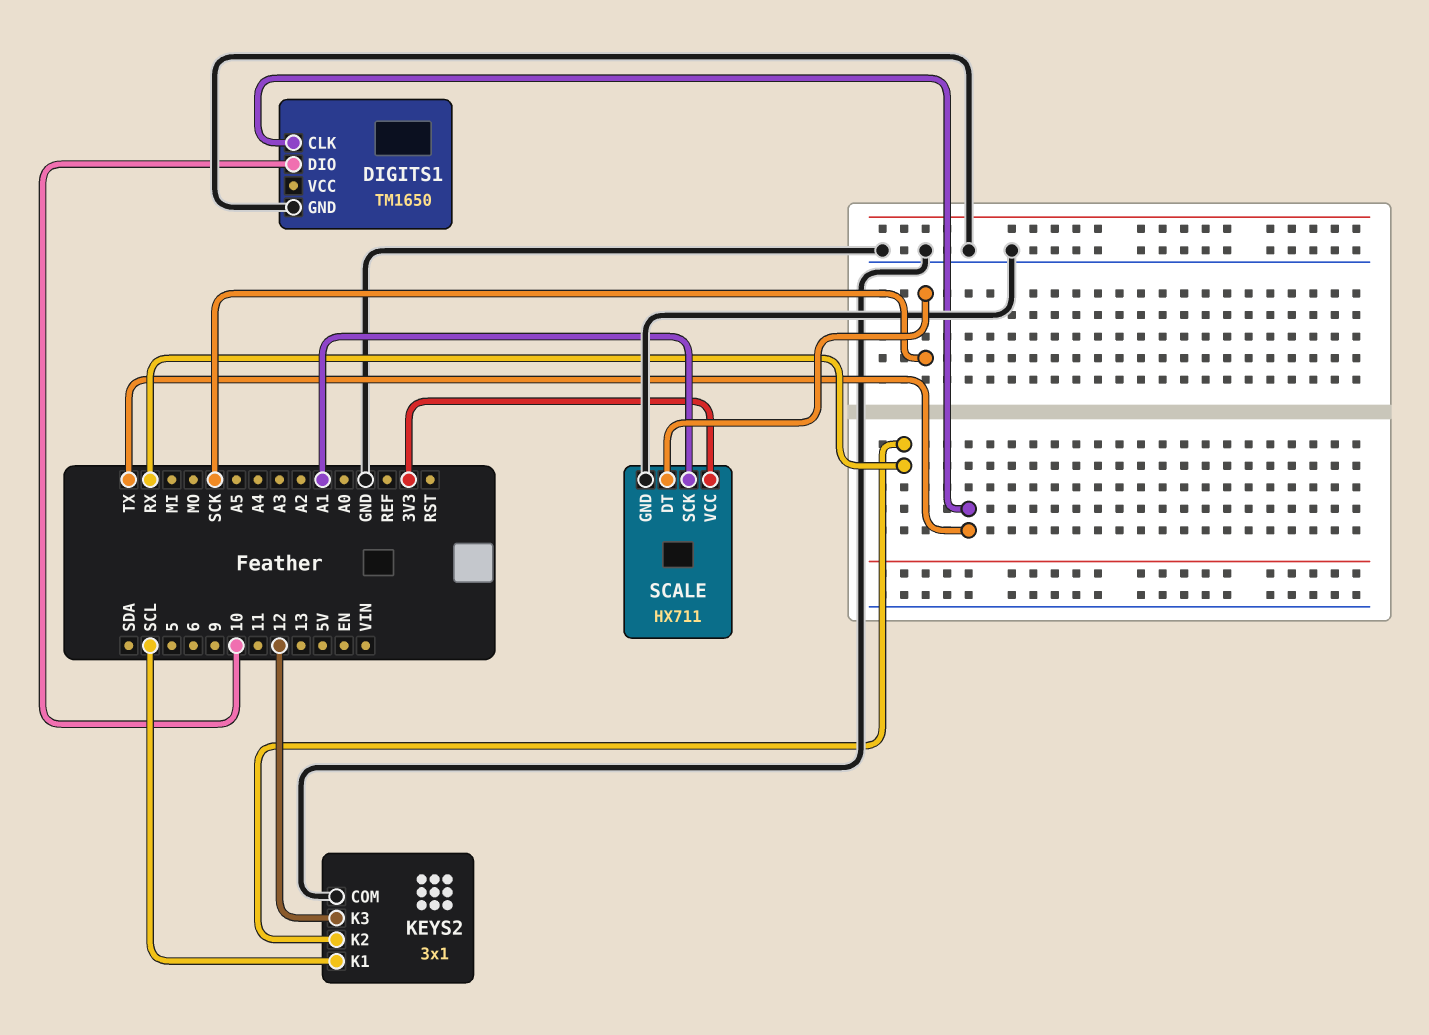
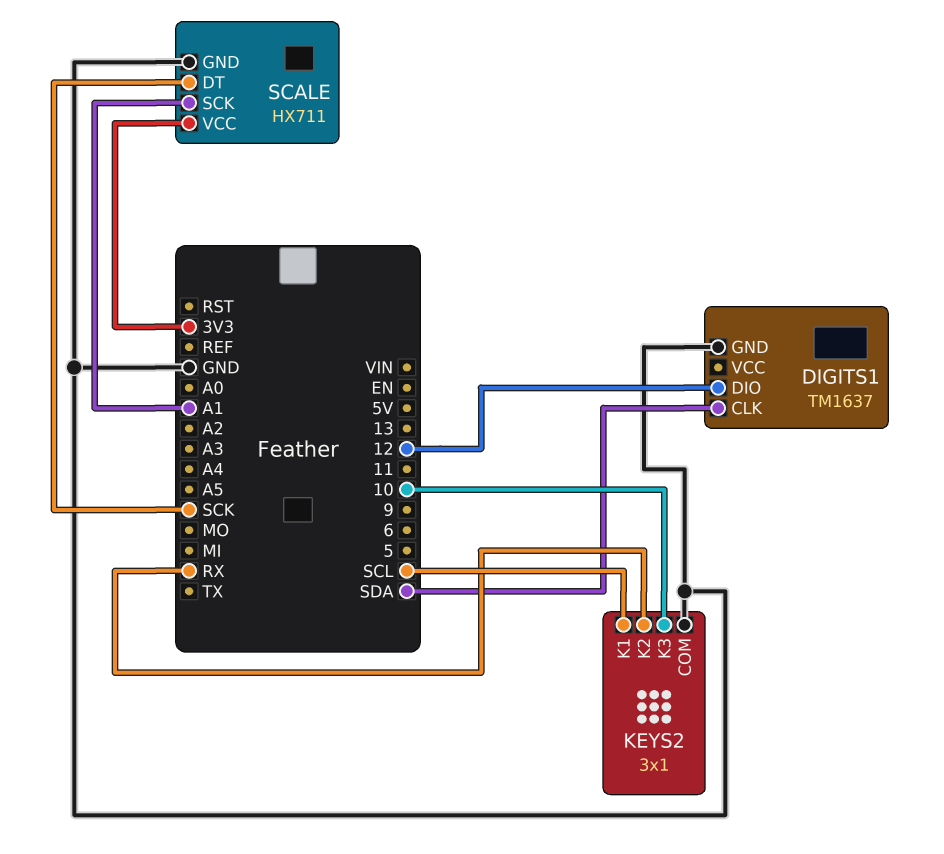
DIGITS1: TM1650 -> TM1637
DIGITS1 pin CLK: TX -> SDA
DIGITS1 pin DIO: 10 -> 12
KEYS2 pin K3: 12 -> 10

